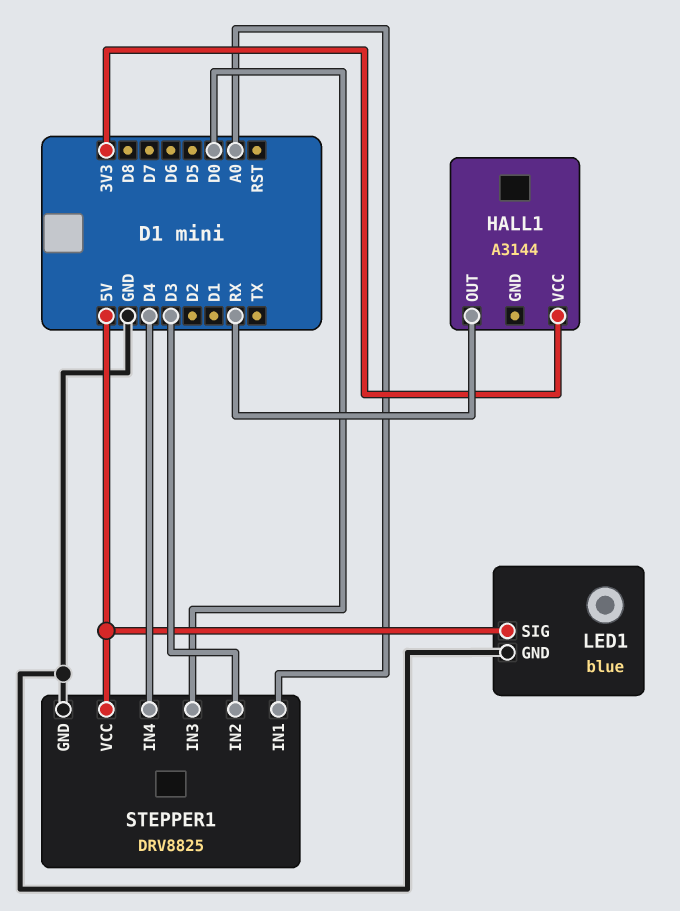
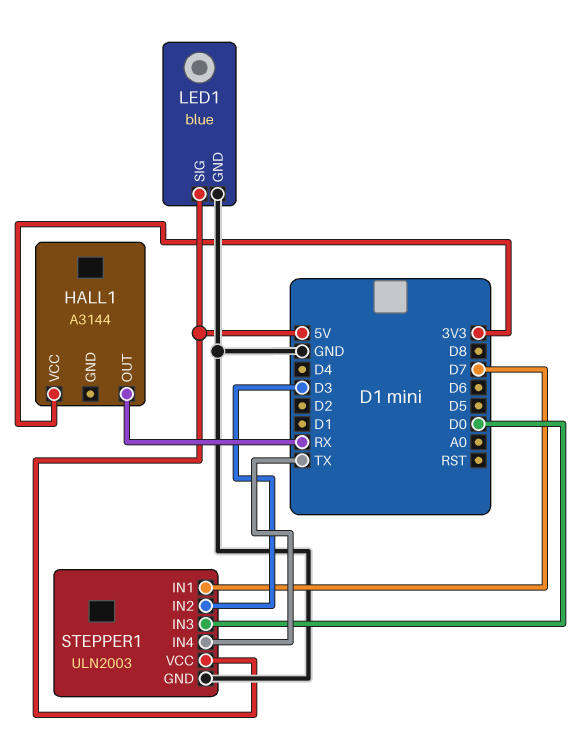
STEPPER1: DRV8825 -> ULN2003
STEPPER1 pin IN1: A0 -> D7
STEPPER1 pin IN4: D4 -> TX

